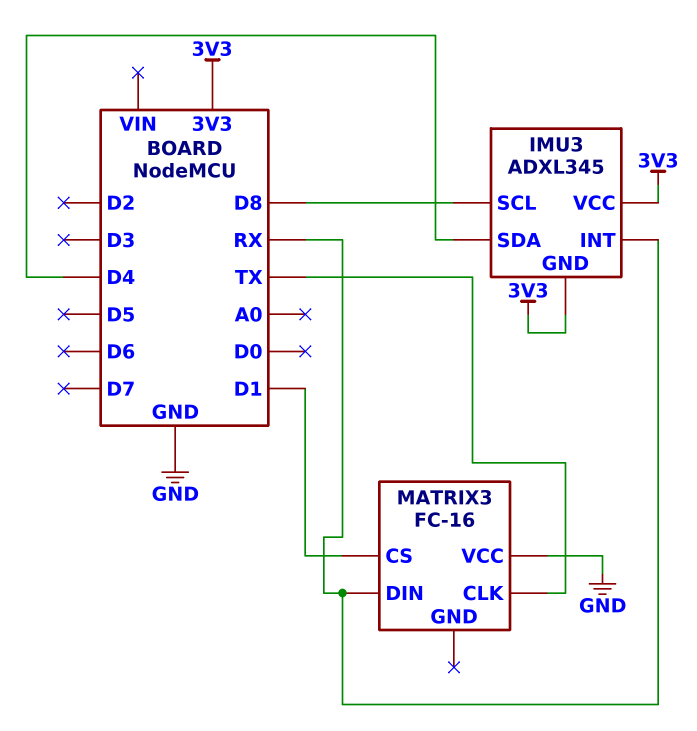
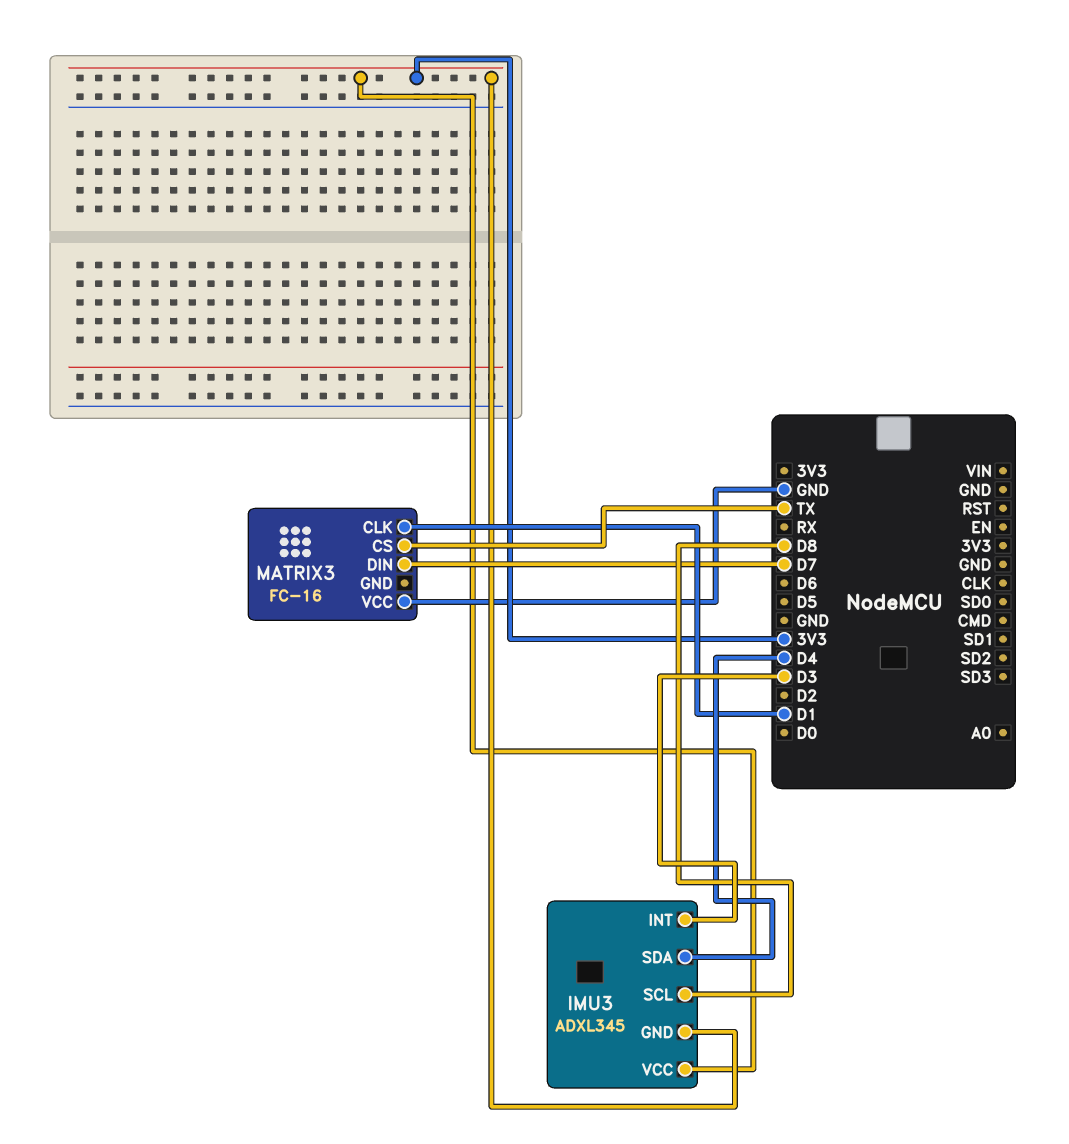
IMU3 pin INT: RX -> D3
MATRIX3 pin CLK: TX -> D1
MATRIX3 pin CS: D1 -> TX
MATRIX3 pin DIN: RX -> D7

